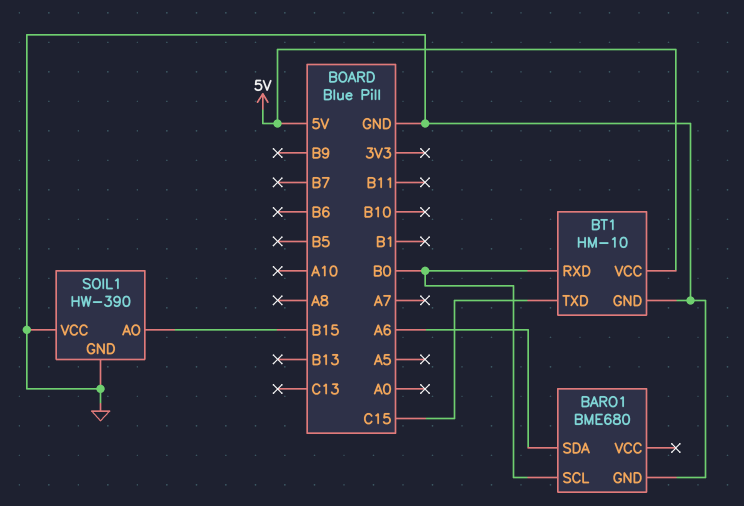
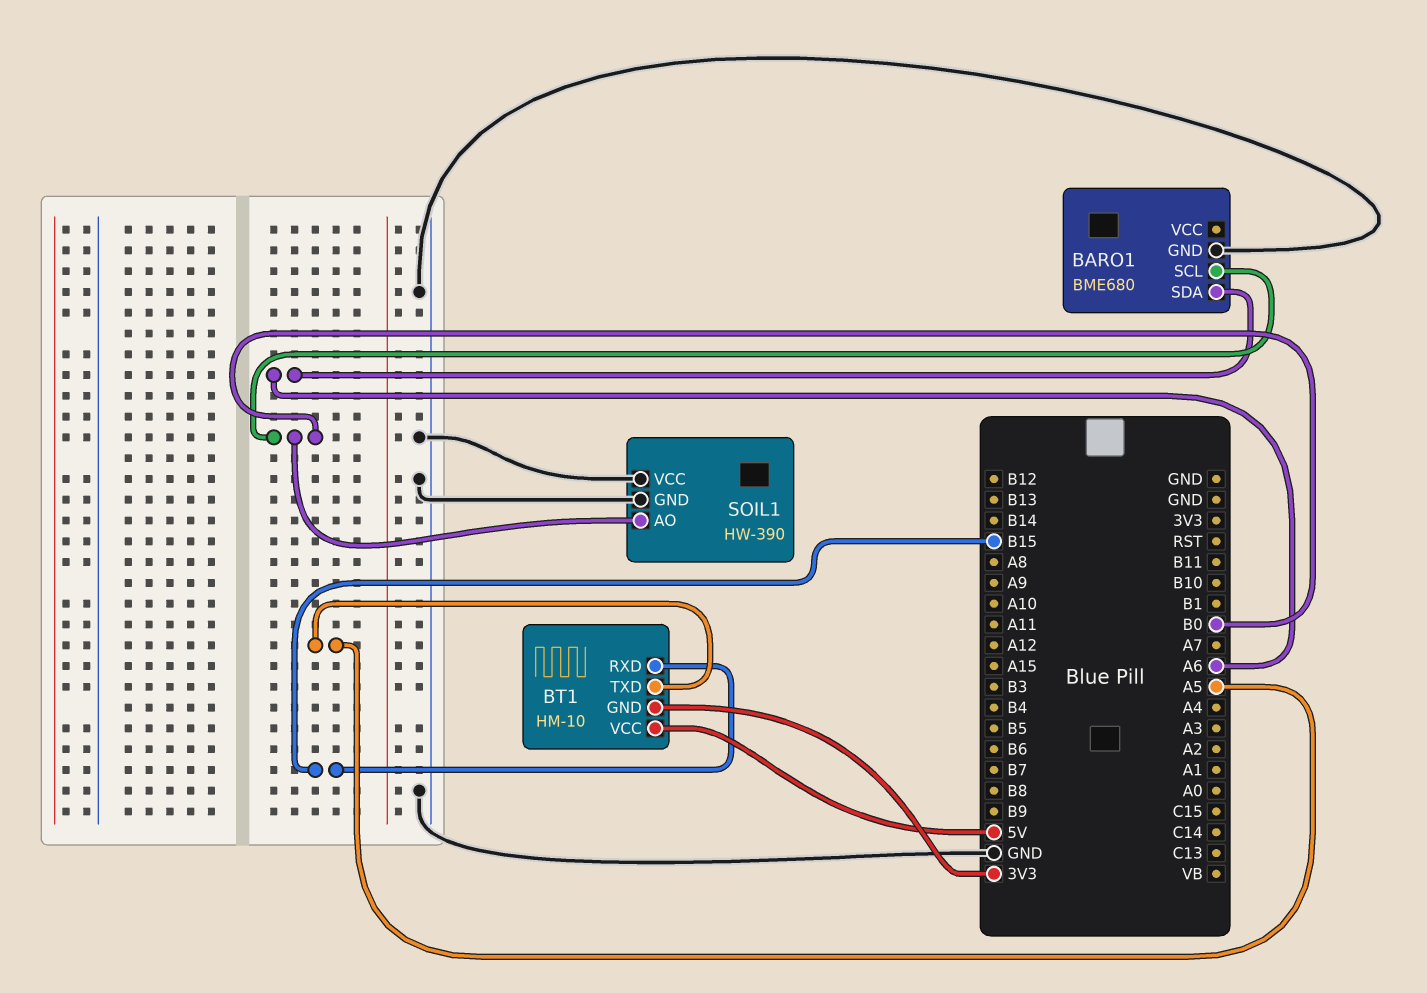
BT1 pin GND: GND -> 3V3
BT1 pin RXD: B0 -> B15
BT1 pin TXD: C15 -> A5
SOIL1 pin AO: B15 -> B0

